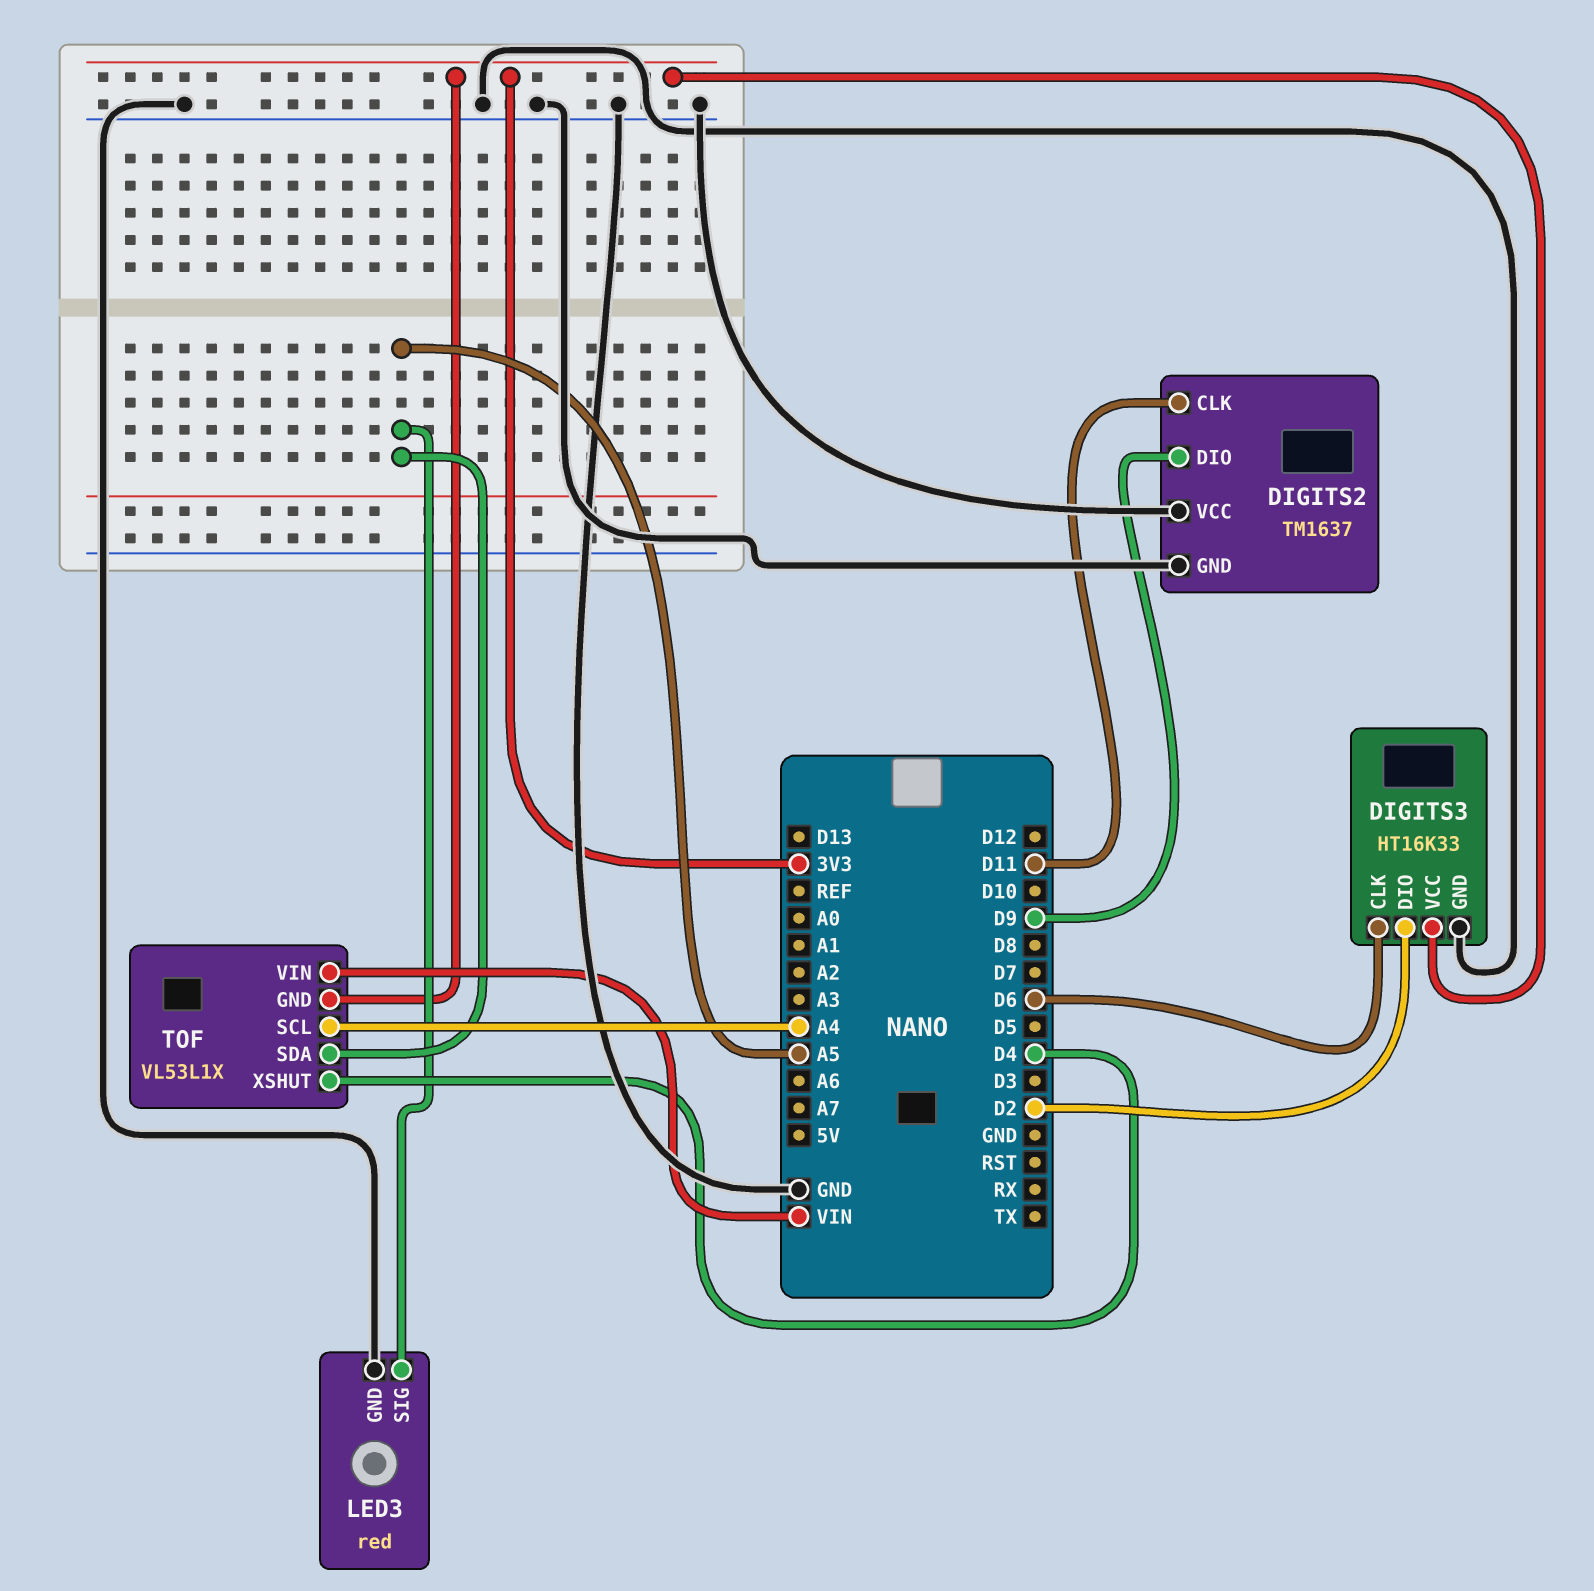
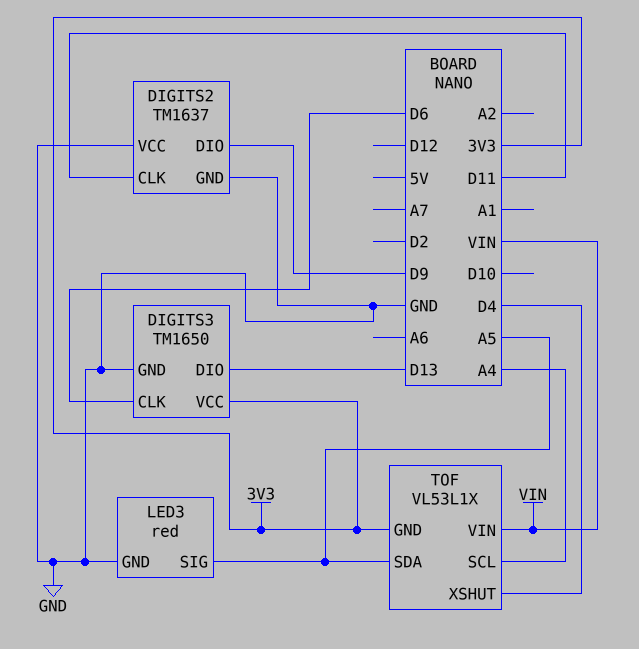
DIGITS3: HT16K33 -> TM1650
DIGITS3 pin DIO: D2 -> D13

